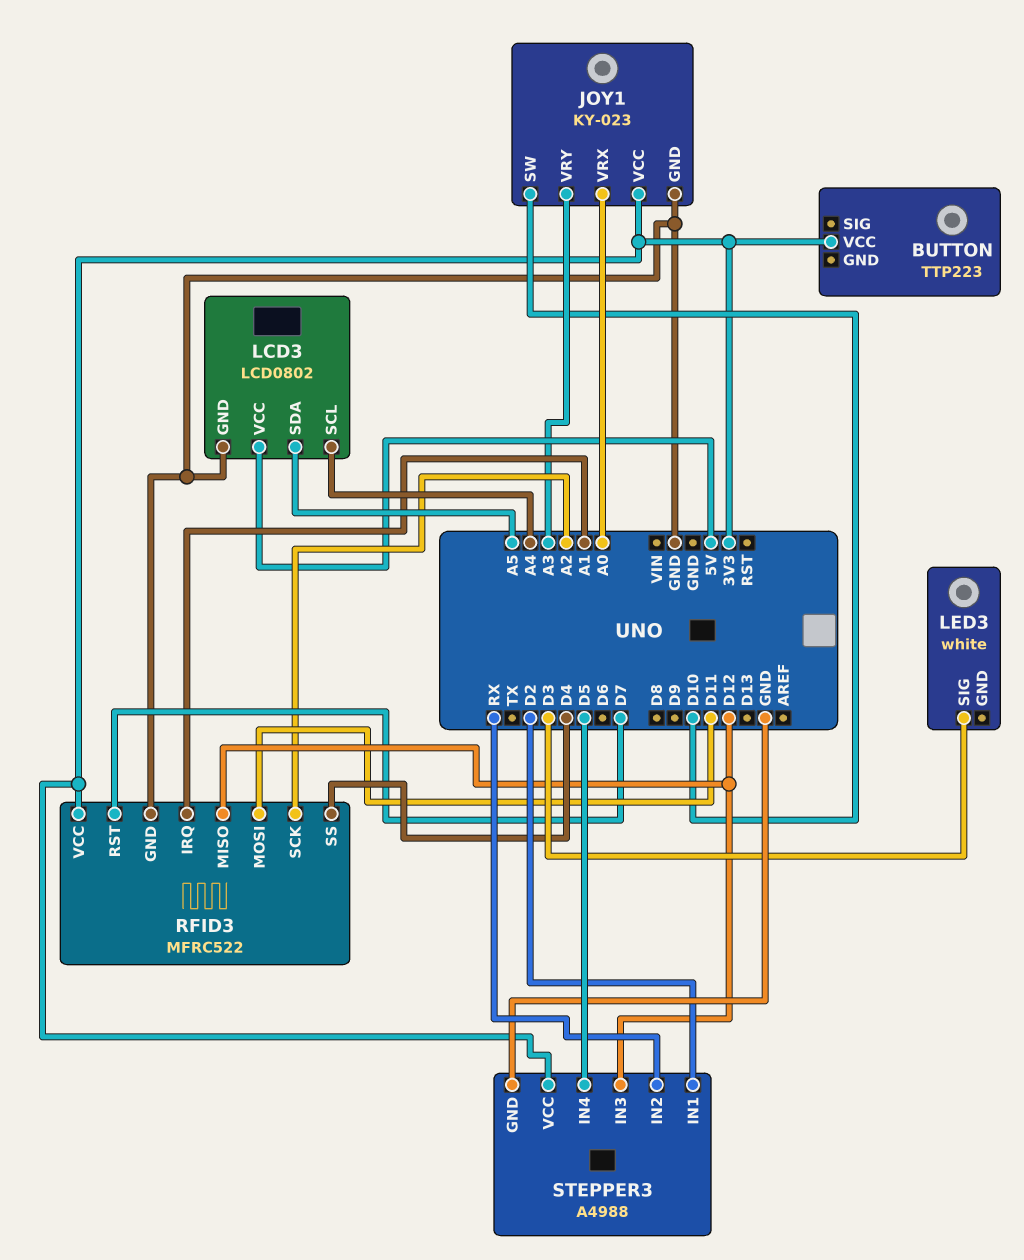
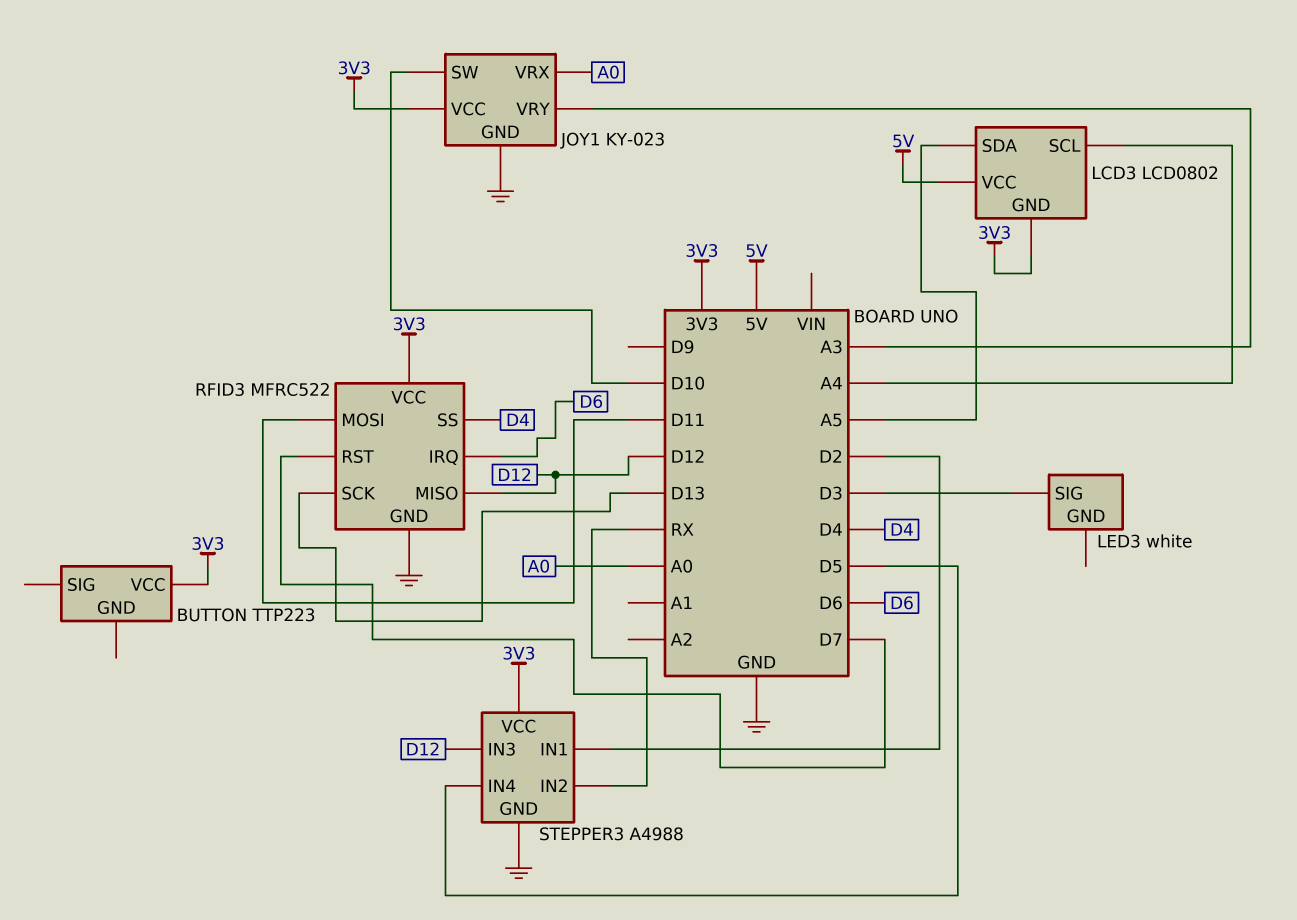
LCD3 pin GND: GND -> 3V3
RFID3 pin IRQ: A1 -> D6
RFID3 pin SCK: A2 -> D13

